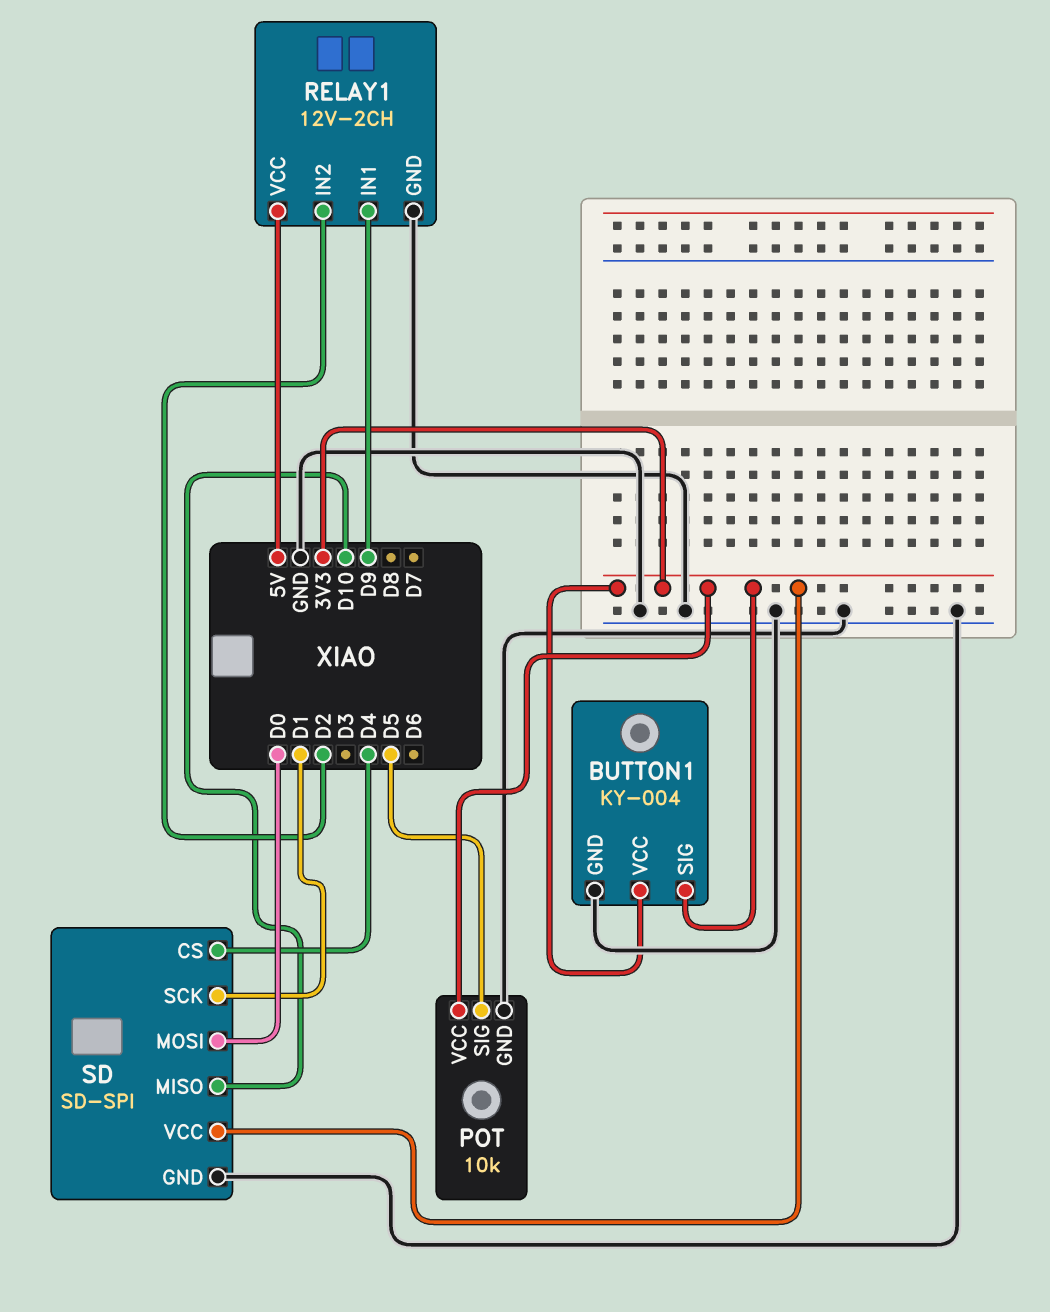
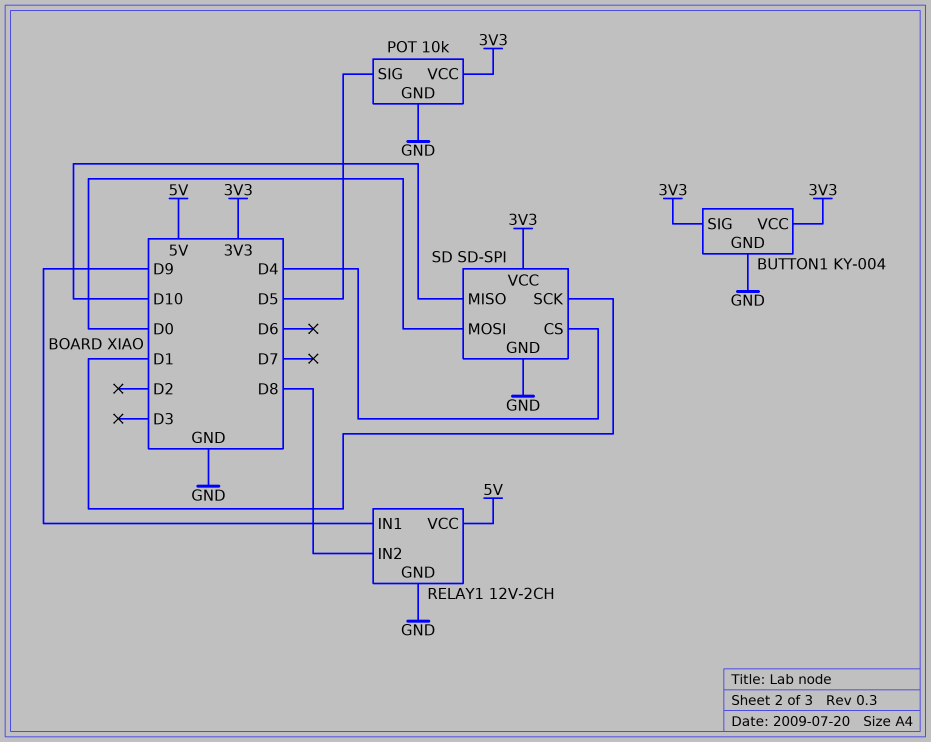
RELAY1 pin IN2: D2 -> D8

